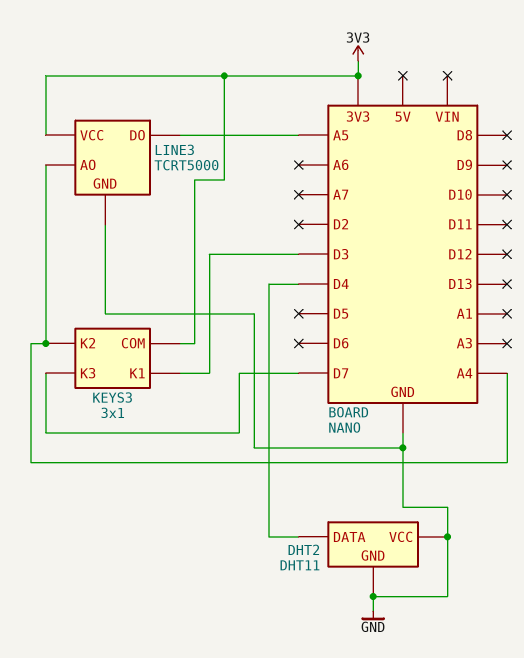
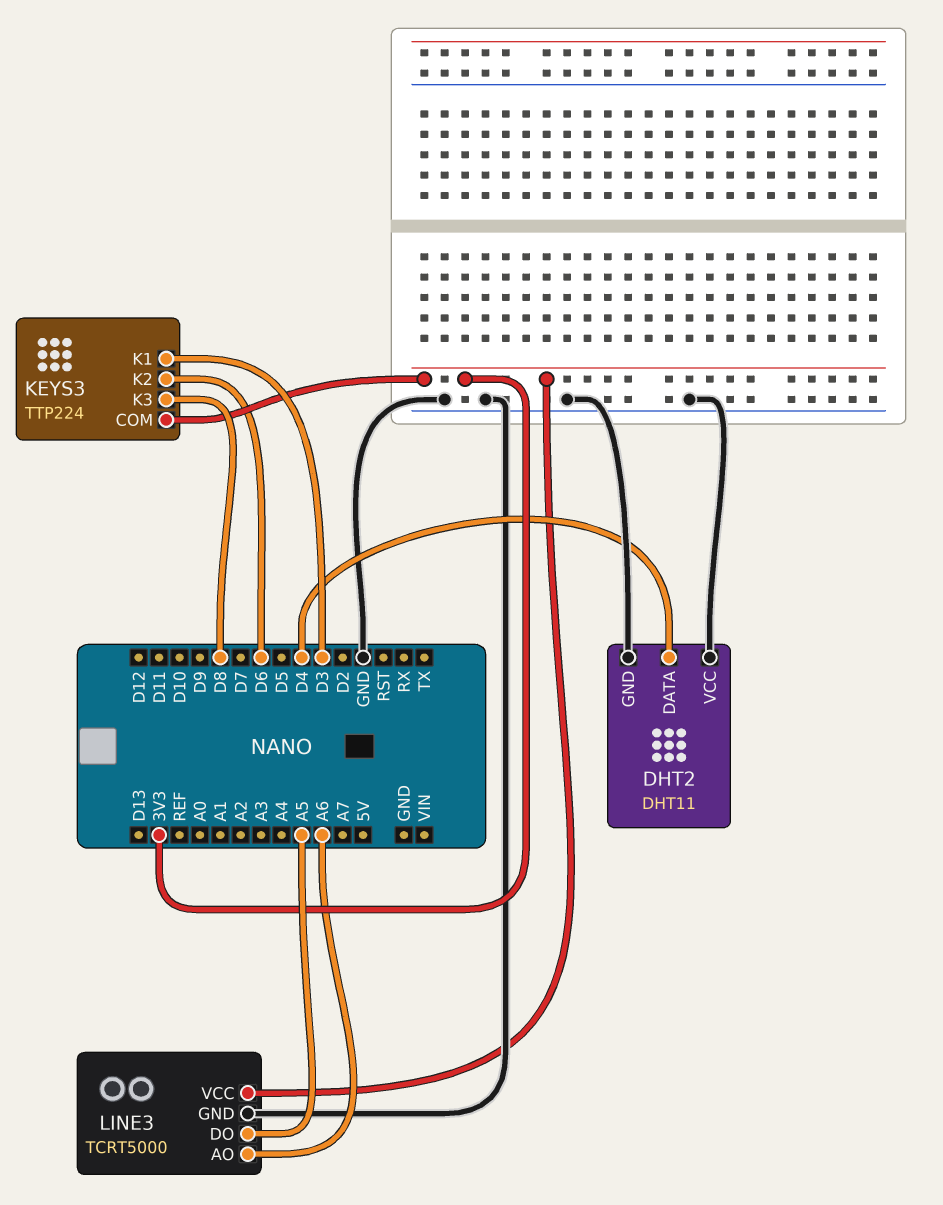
KEYS3: 3x1 -> TTP224
KEYS3 pin K2: A4 -> D6
KEYS3 pin K3: D7 -> D8
LINE3 pin AO: A4 -> A6

